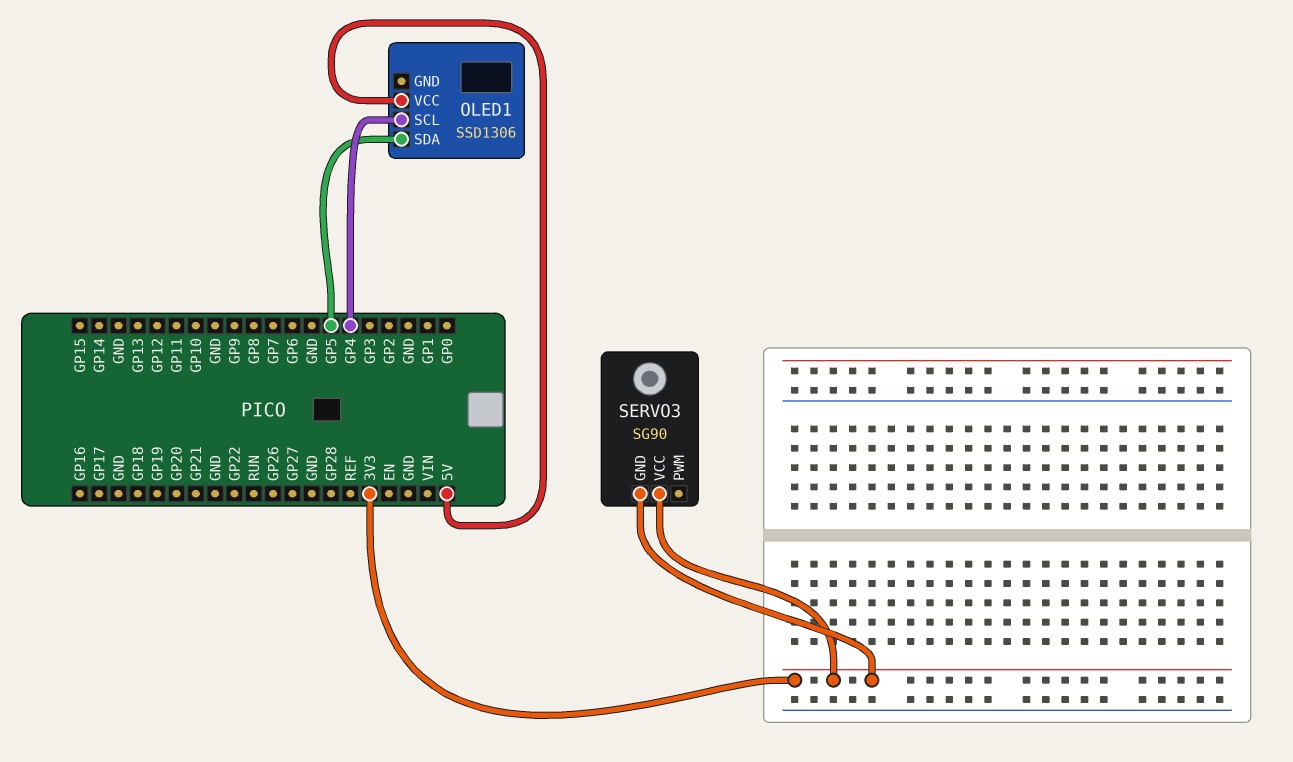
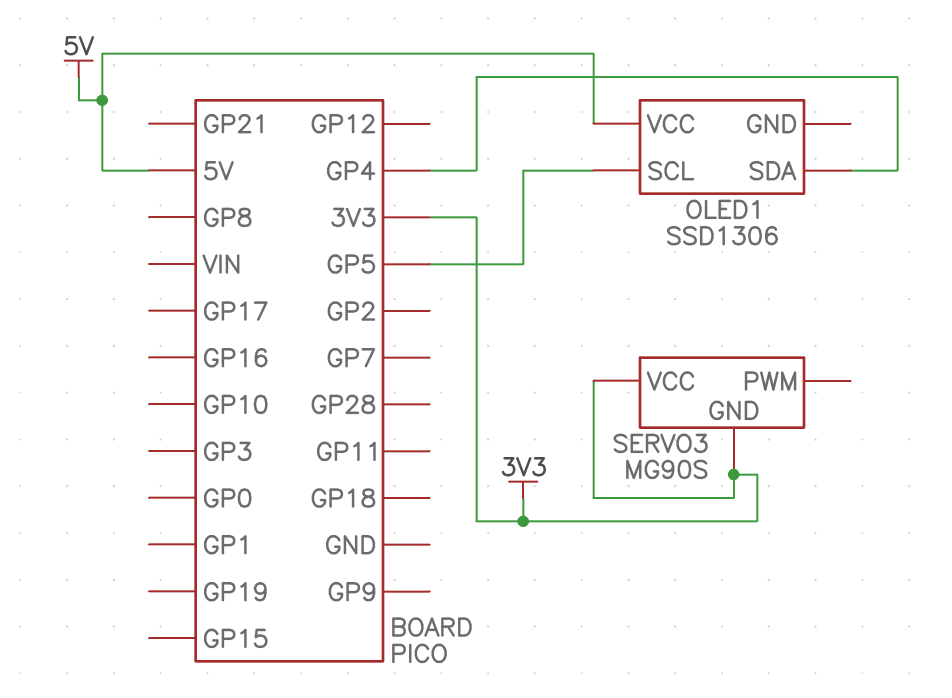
OLED1 pin SCL: GP4 -> GP5
OLED1 pin SDA: GP5 -> GP4
SERVO3: SG90 -> MG90S

